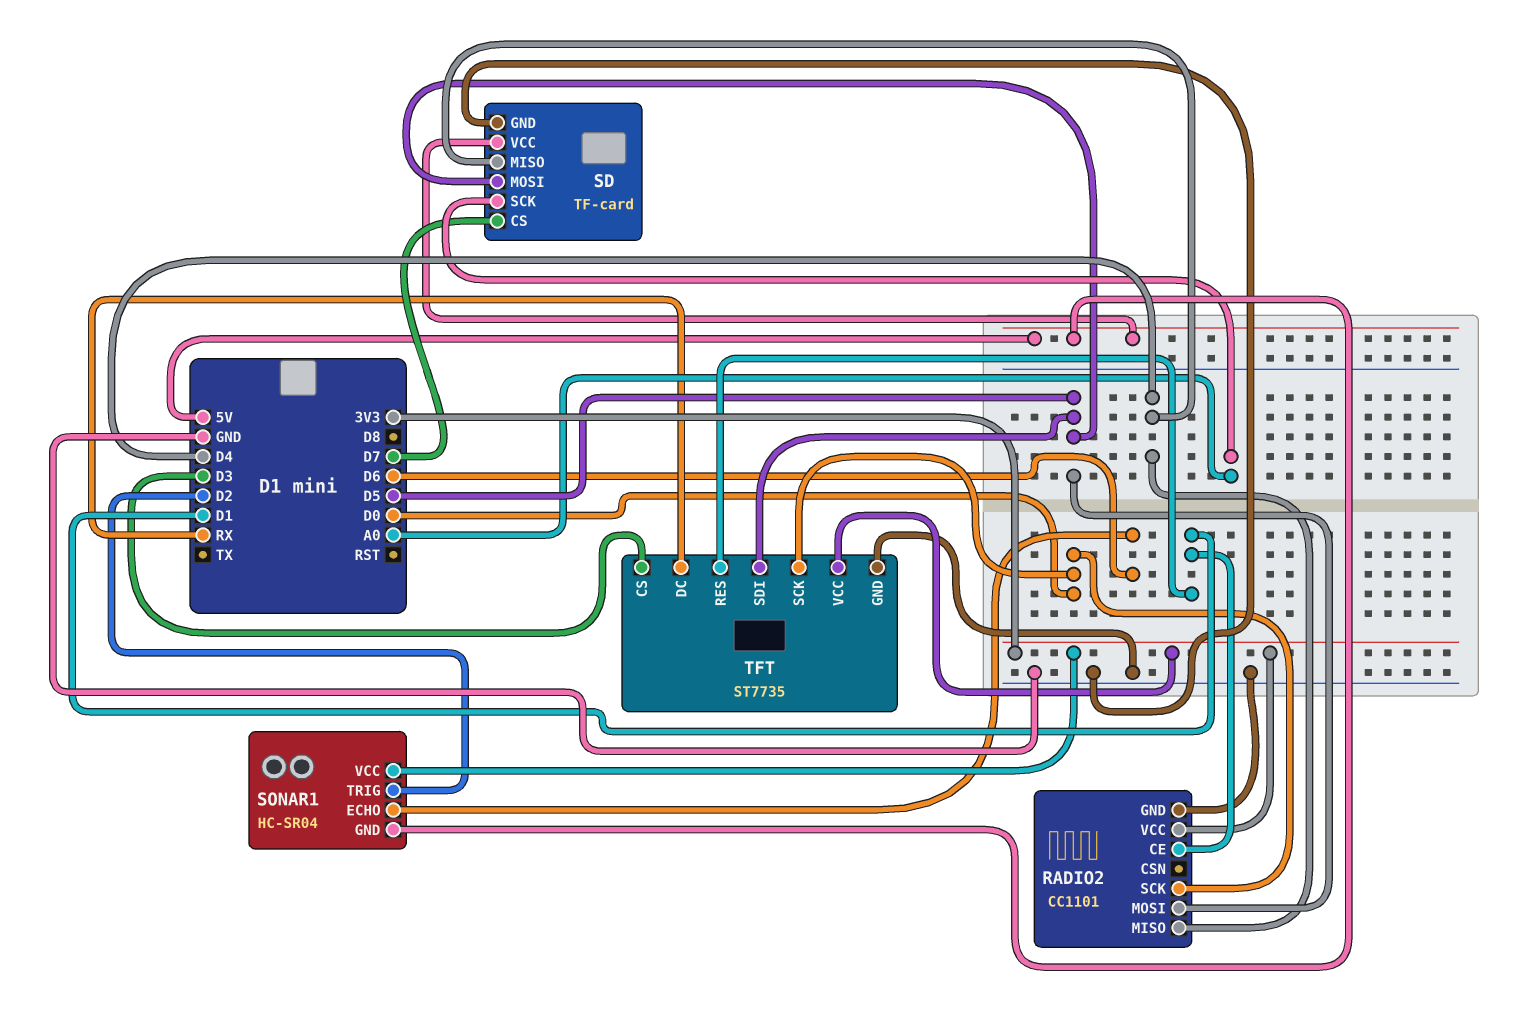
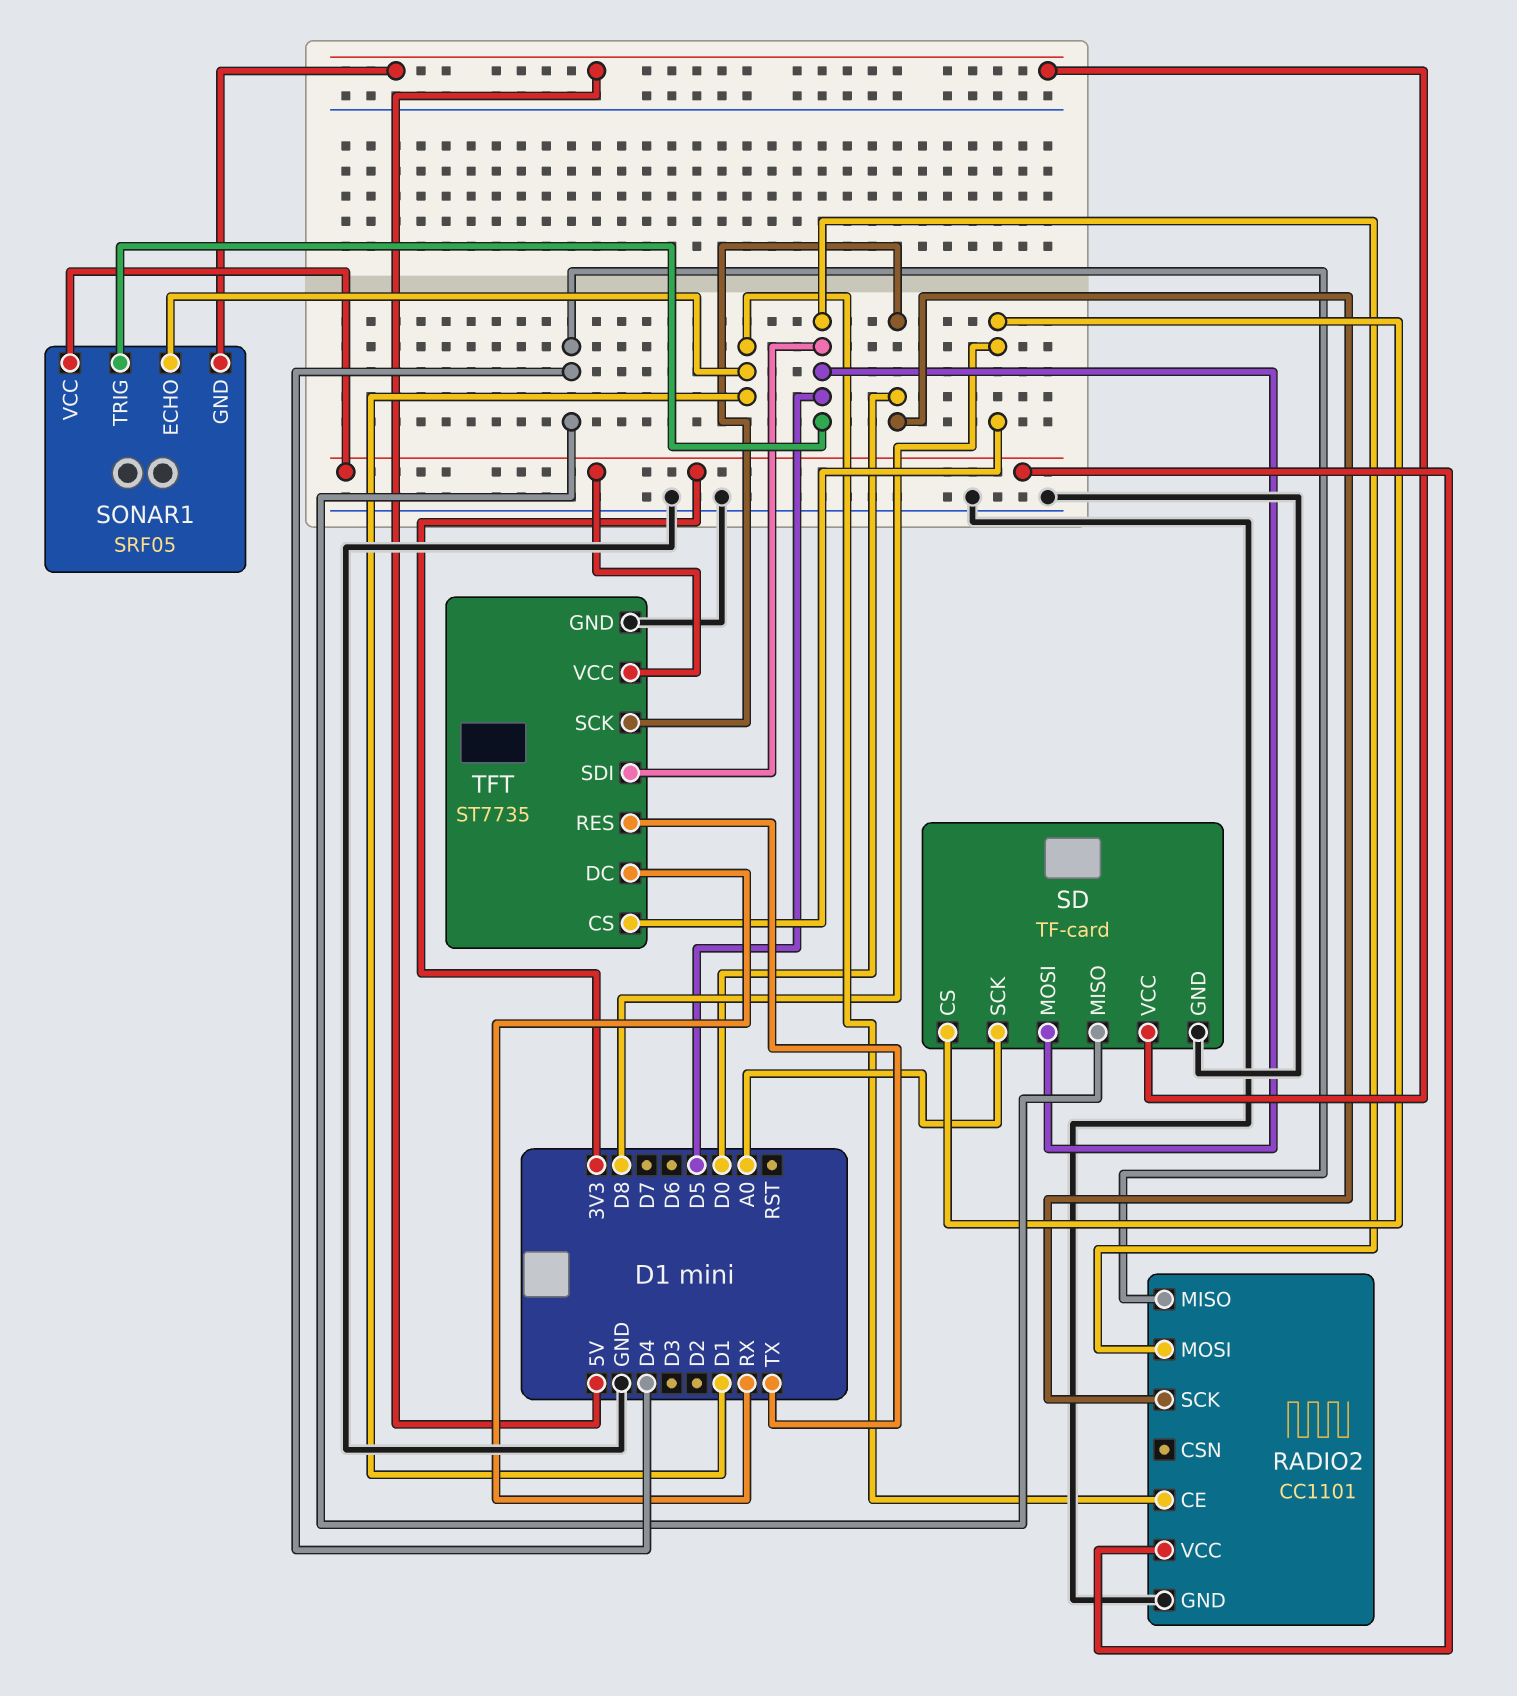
SD pin CS: D7 -> D8
SONAR1: HC-SR04 -> SRF05
SONAR1 pin ECHO: D6 -> D1
SONAR1 pin TRIG: D2 -> D5
TFT pin CS: D3 -> D8
TFT pin RES: D1 -> TX

